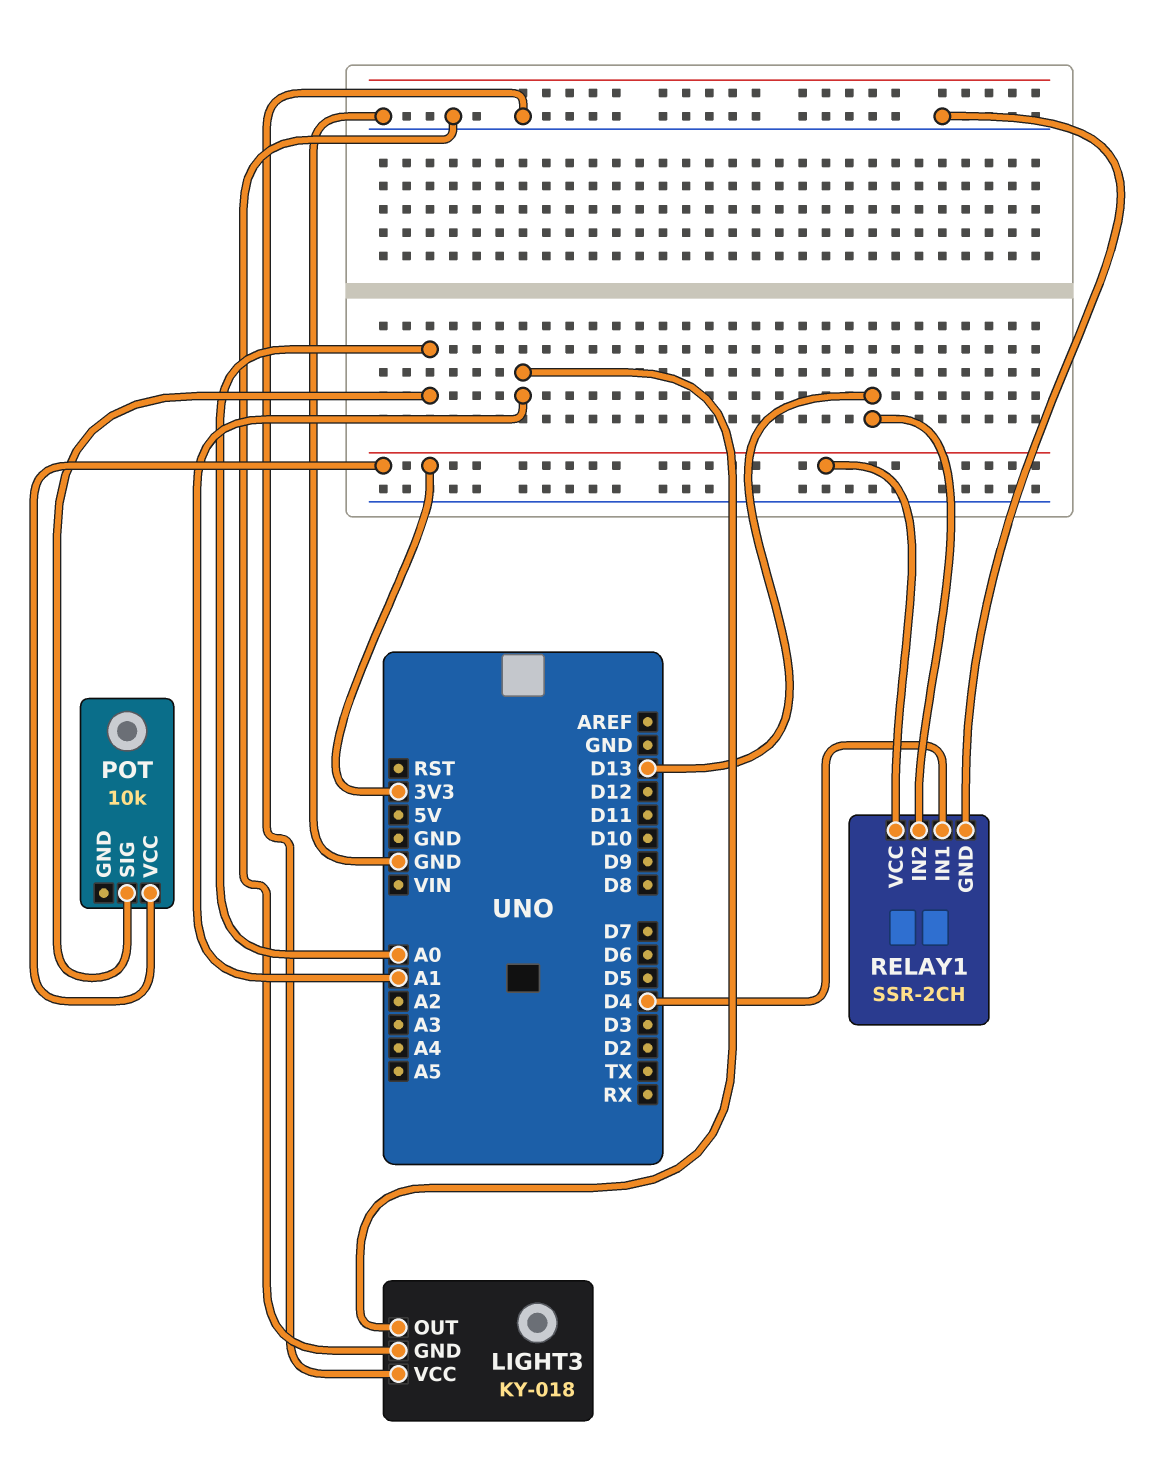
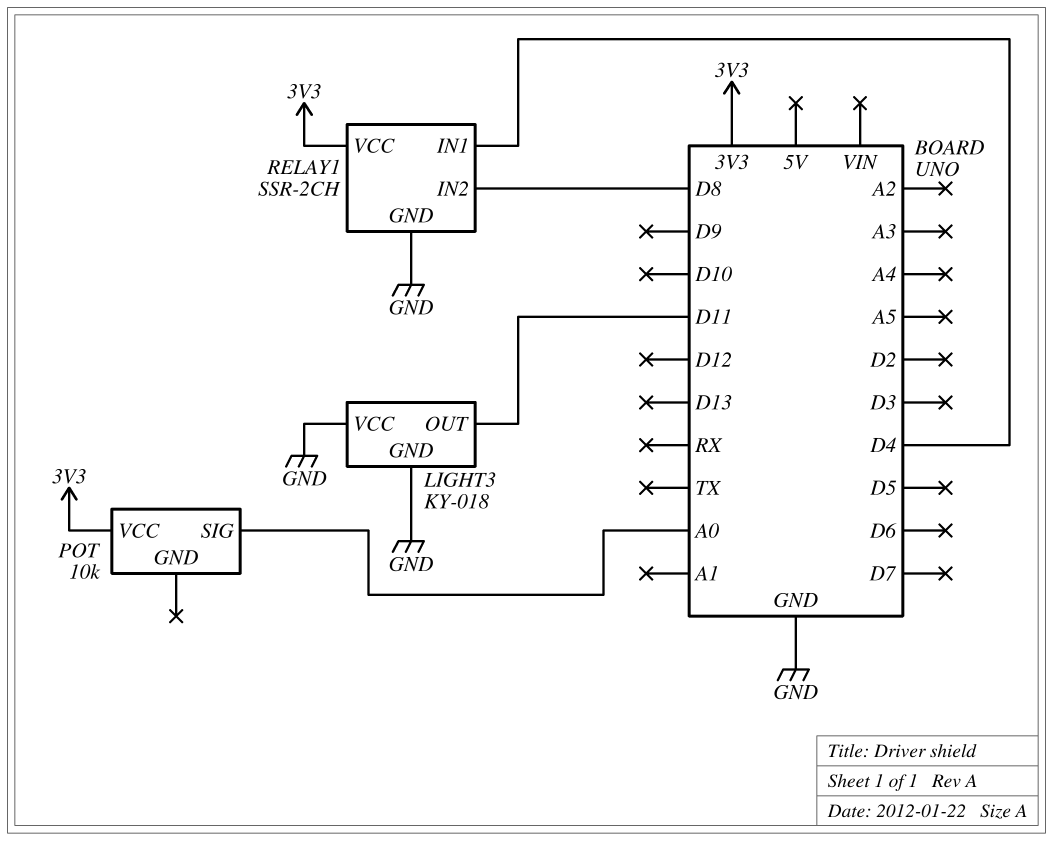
LIGHT3 pin OUT: A1 -> D11
RELAY1 pin IN2: D13 -> D8

